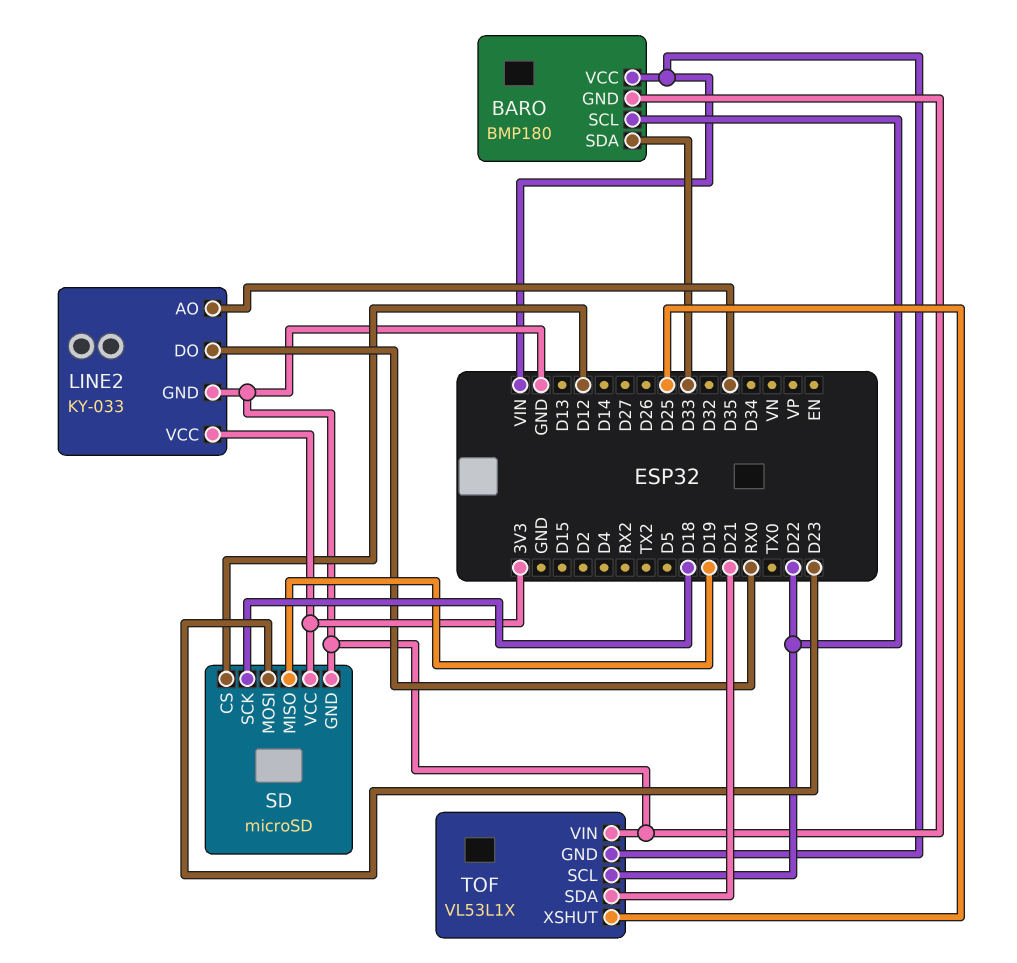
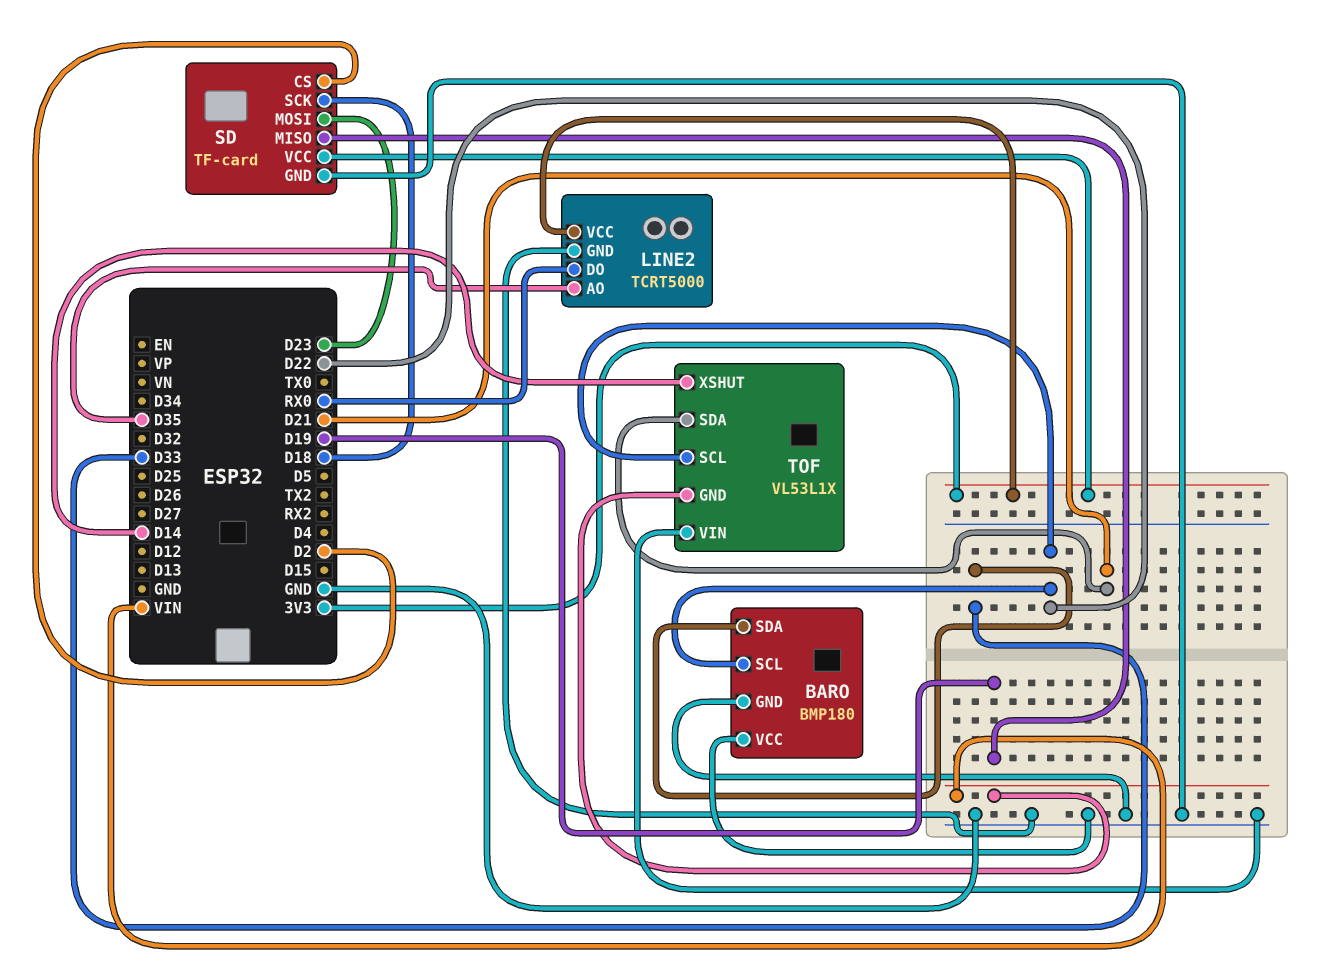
BARO pin VCC: VIN -> GND
LINE2: KY-033 -> TCRT5000
SD: microSD -> TF-card
SD pin CS: D12 -> D2
TOF pin XSHUT: D25 -> D14

